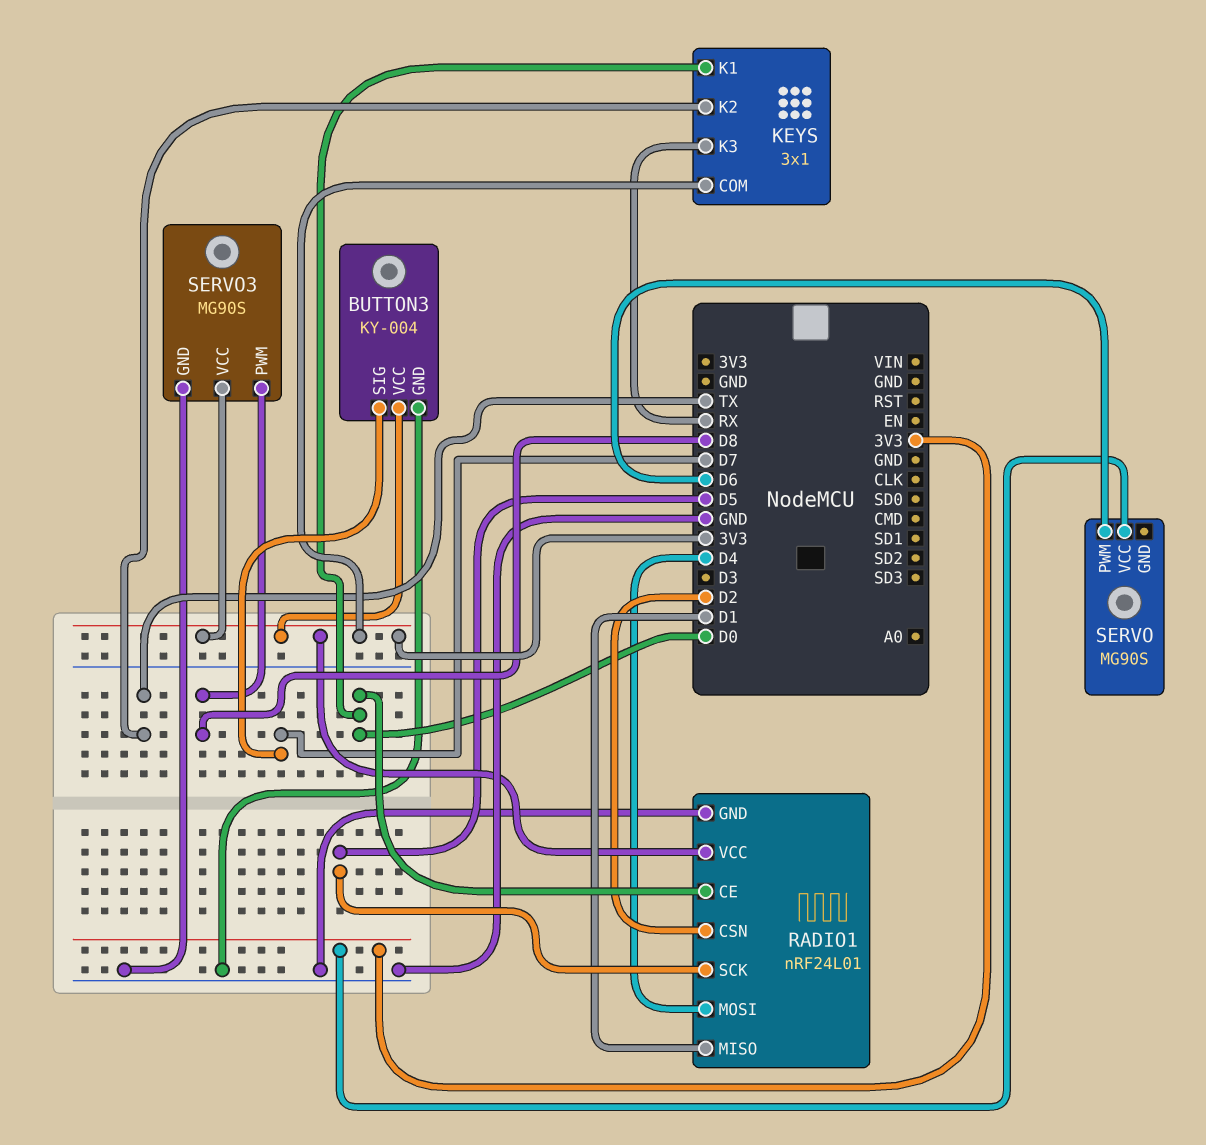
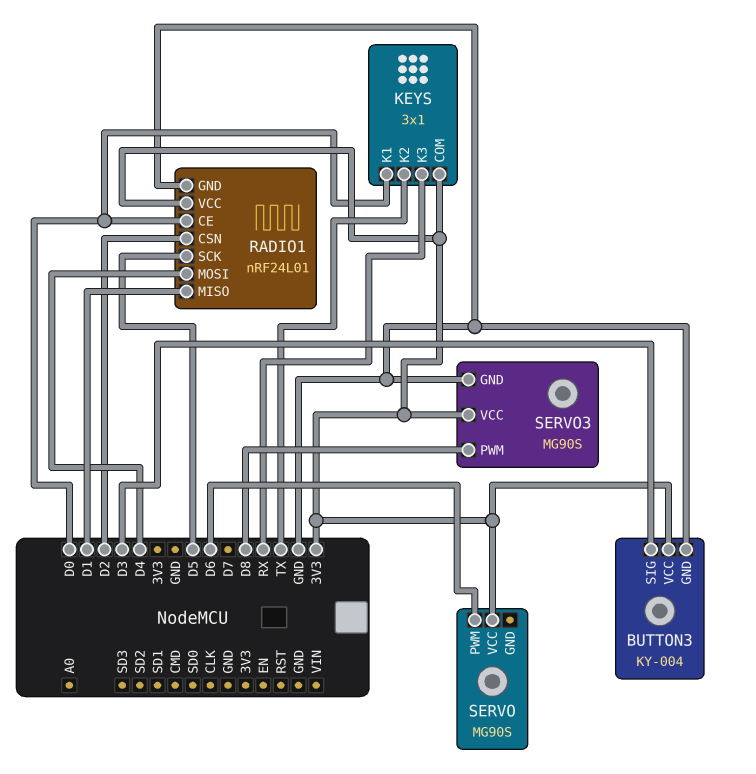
BUTTON3 pin SIG: D7 -> D3

